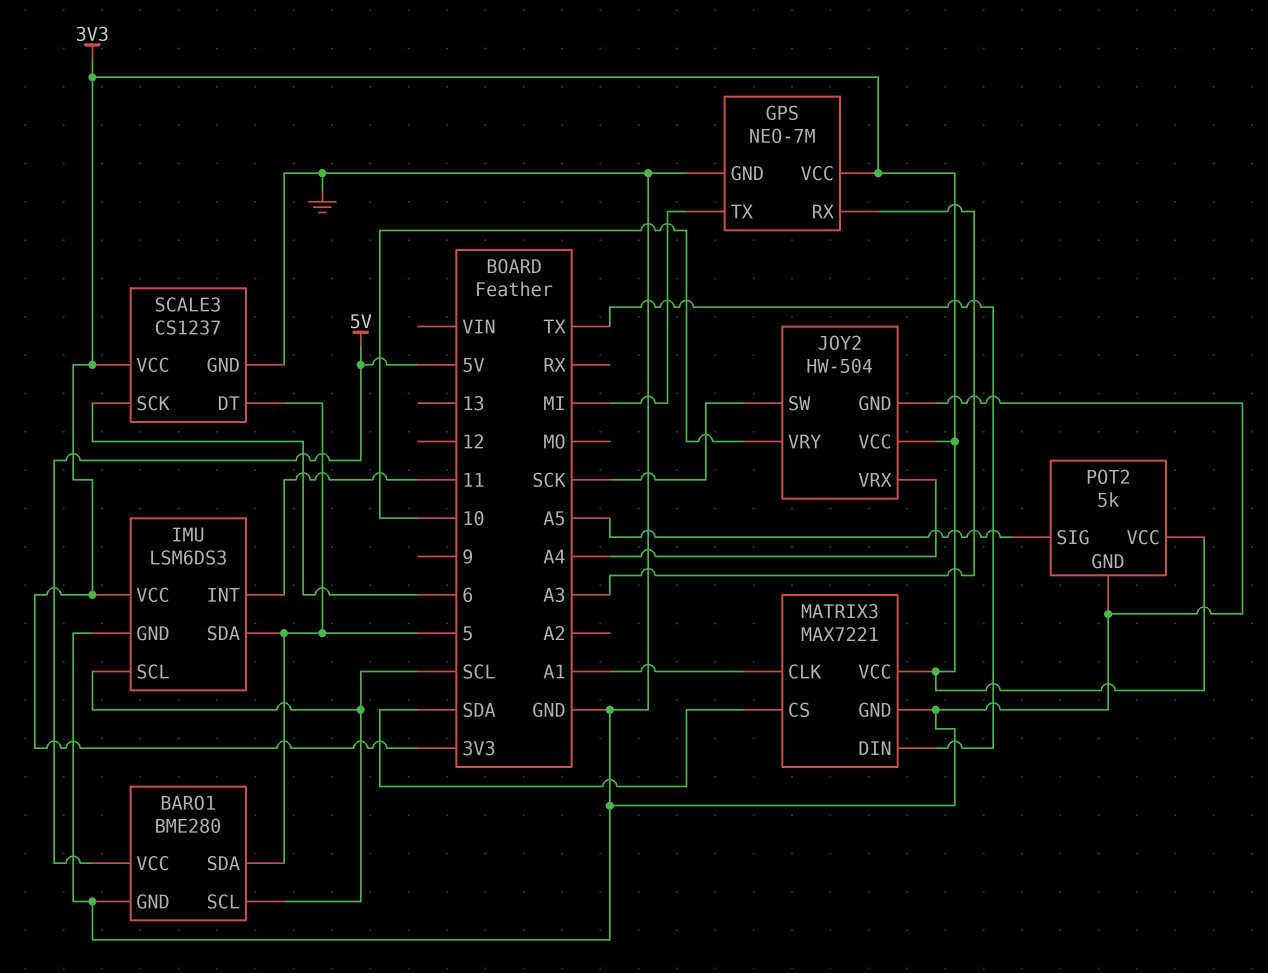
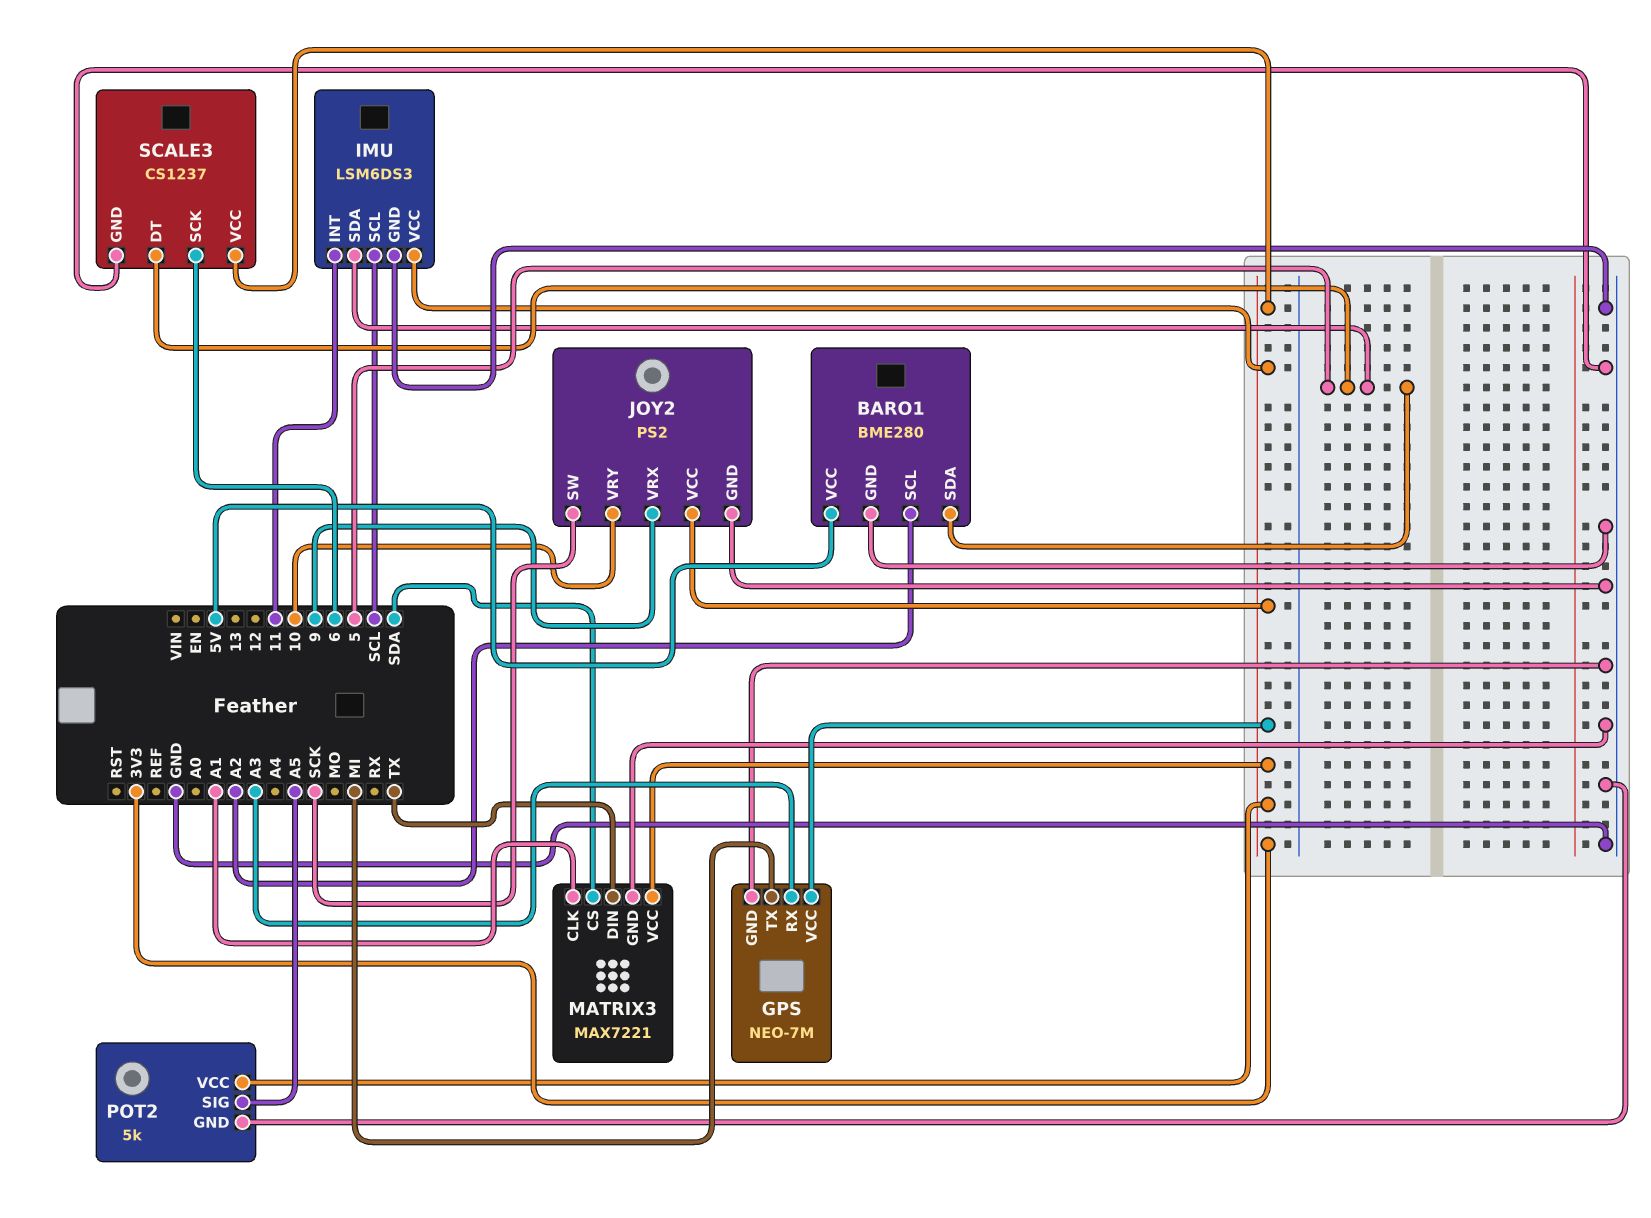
BARO1 pin SCL: SCL -> A2
JOY2: HW-504 -> PS2
JOY2 pin VRX: A4 -> 9

